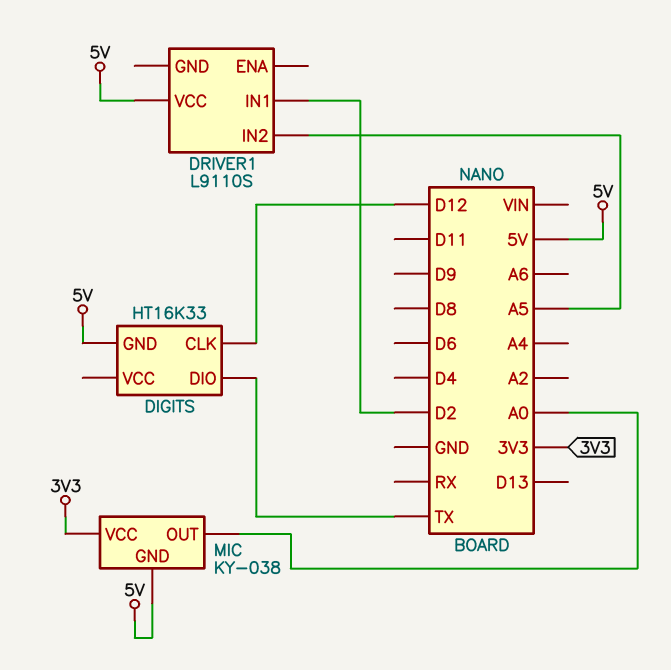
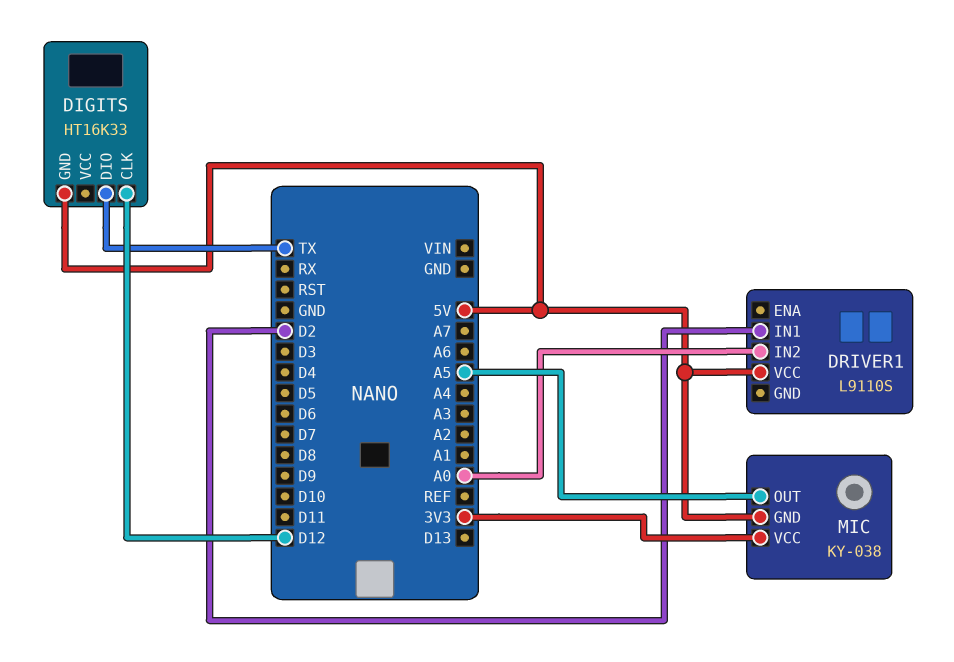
DRIVER1 pin IN2: A5 -> A0
MIC pin OUT: A0 -> A5

